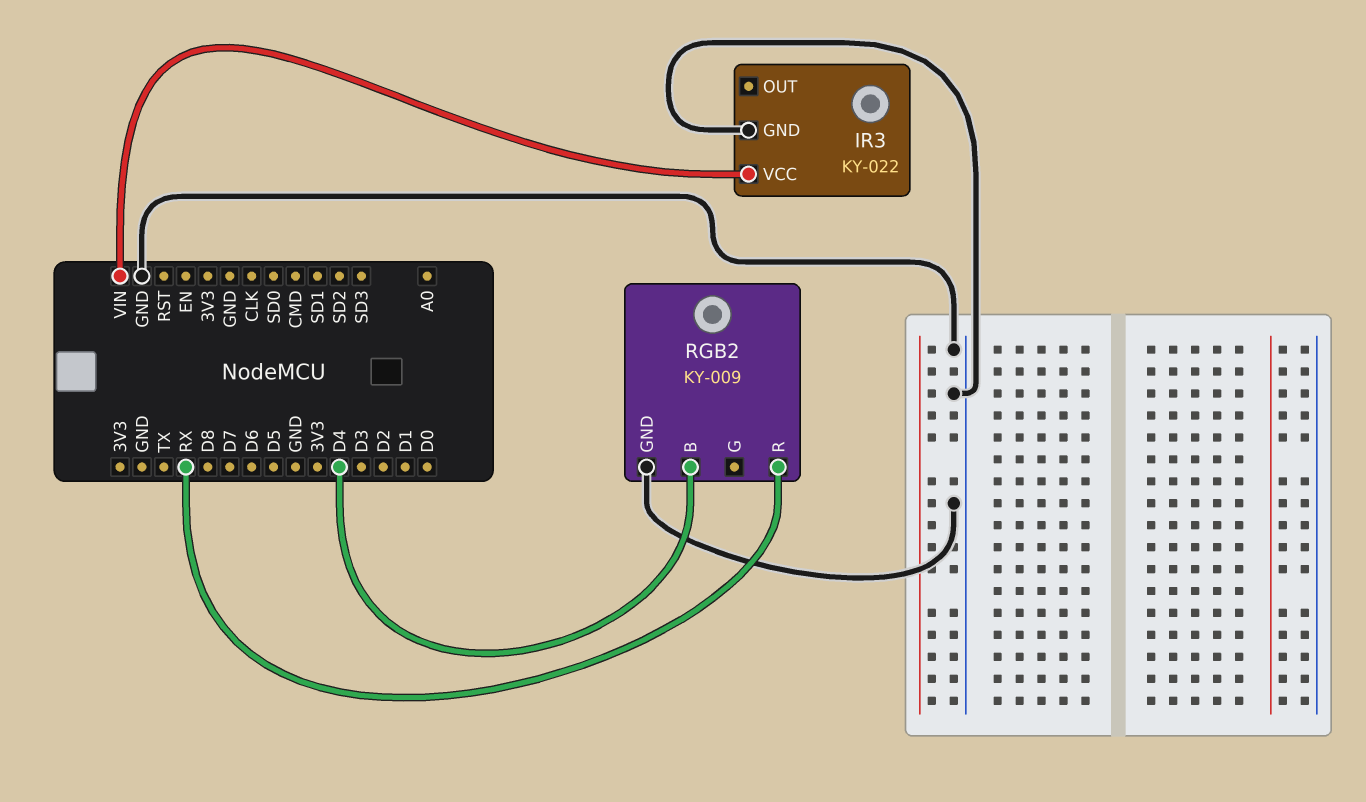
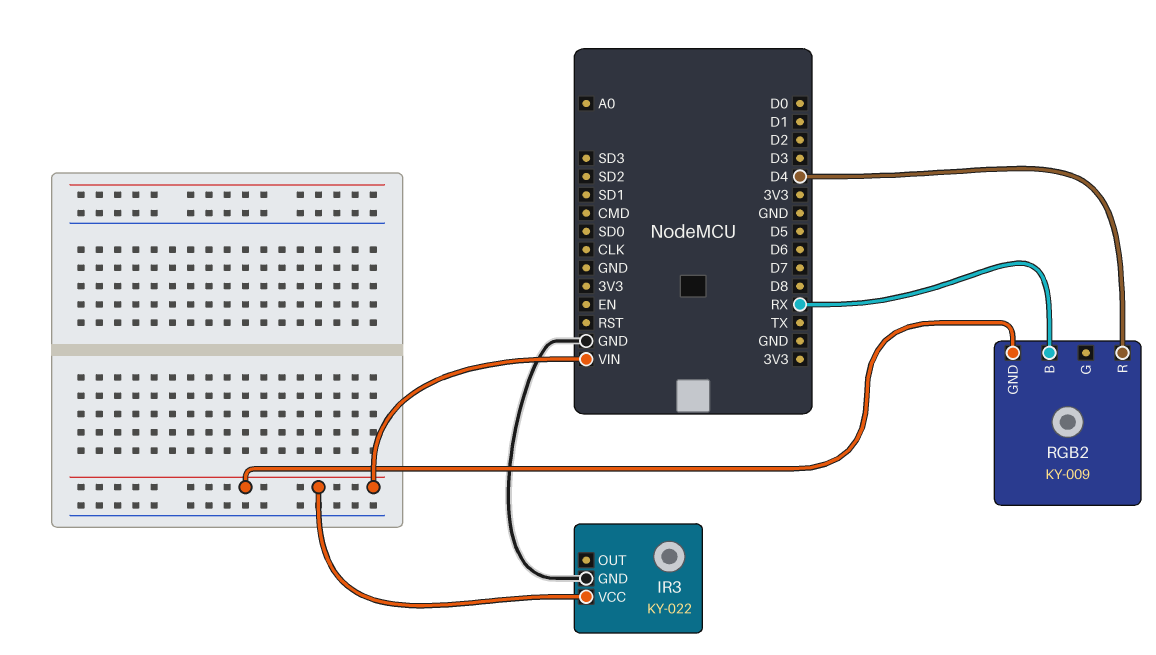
RGB2 pin B: D4 -> RX
RGB2 pin GND: GND -> VIN
RGB2 pin R: RX -> D4

